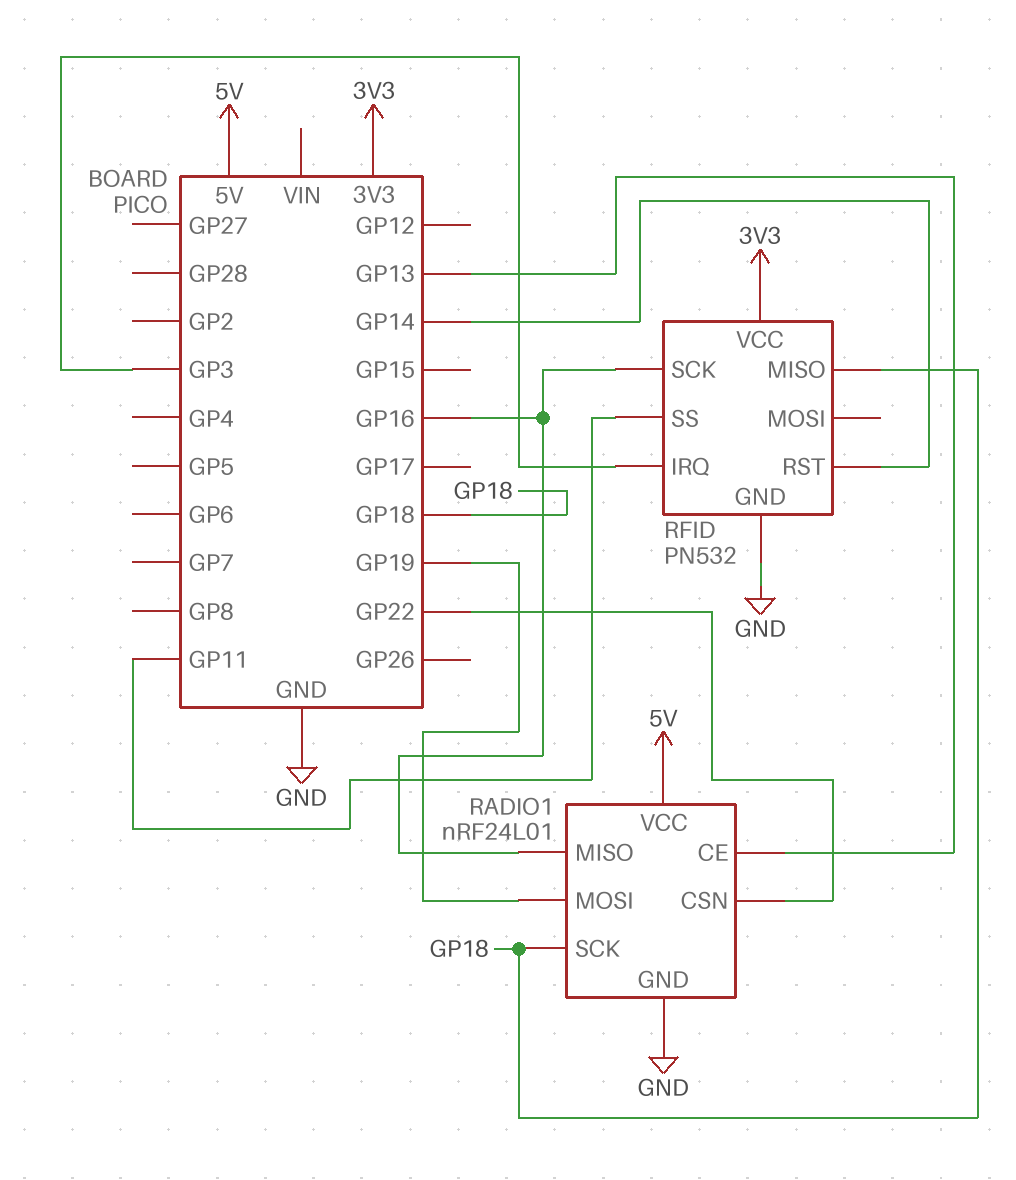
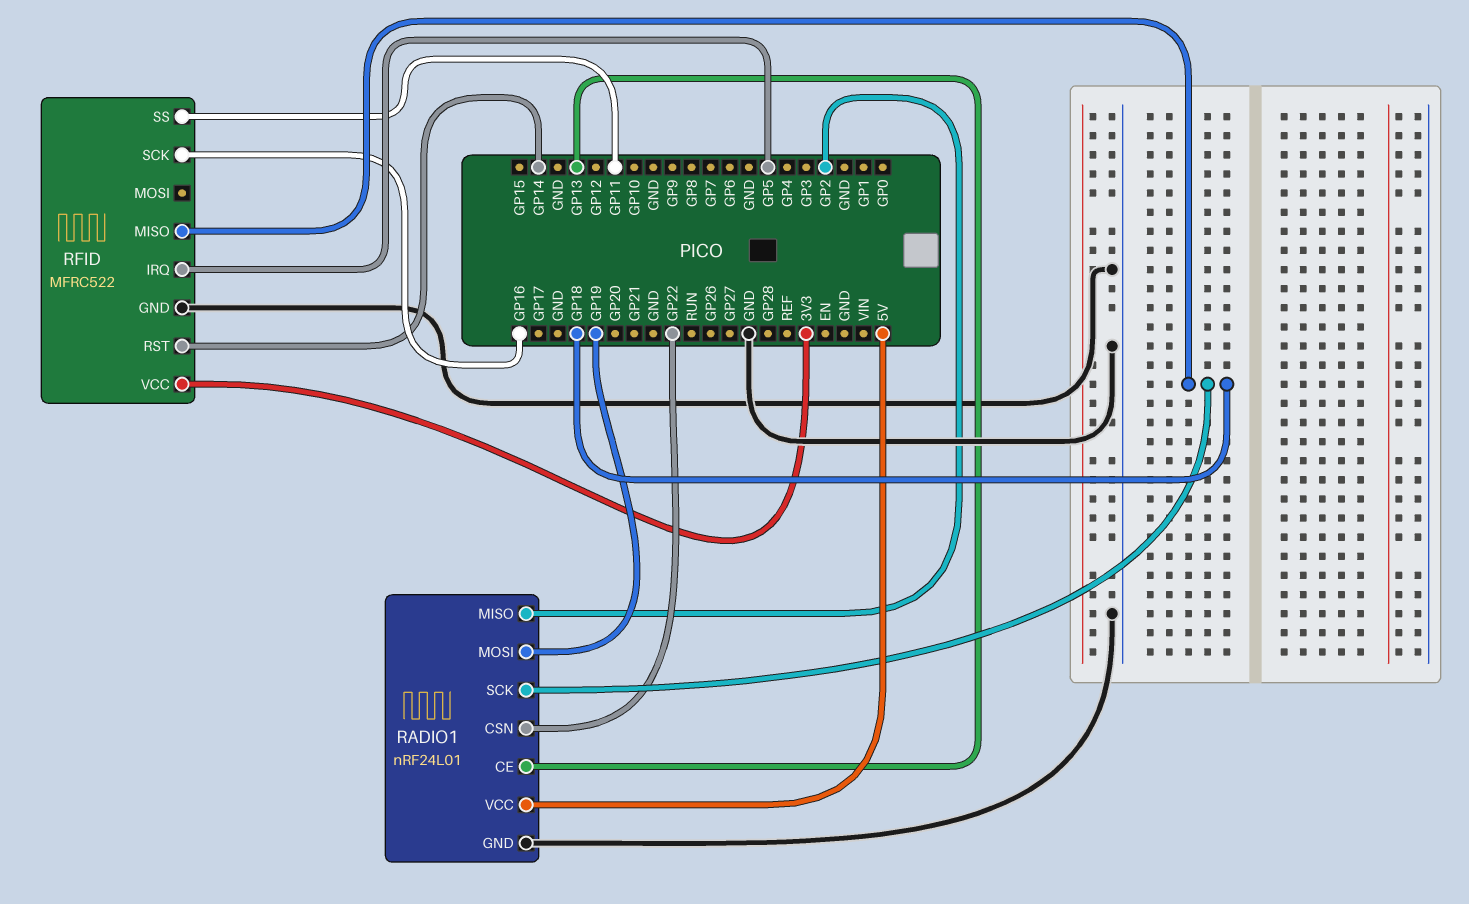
RADIO1 pin MISO: GP16 -> GP2
RFID: PN532 -> MFRC522
RFID pin IRQ: GP3 -> GP5

